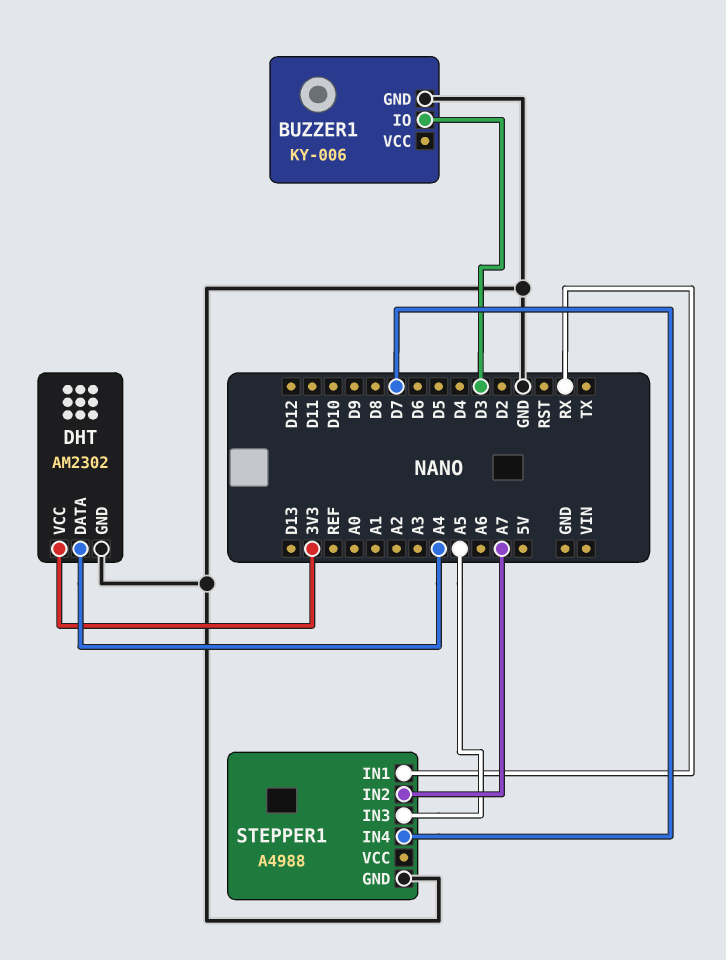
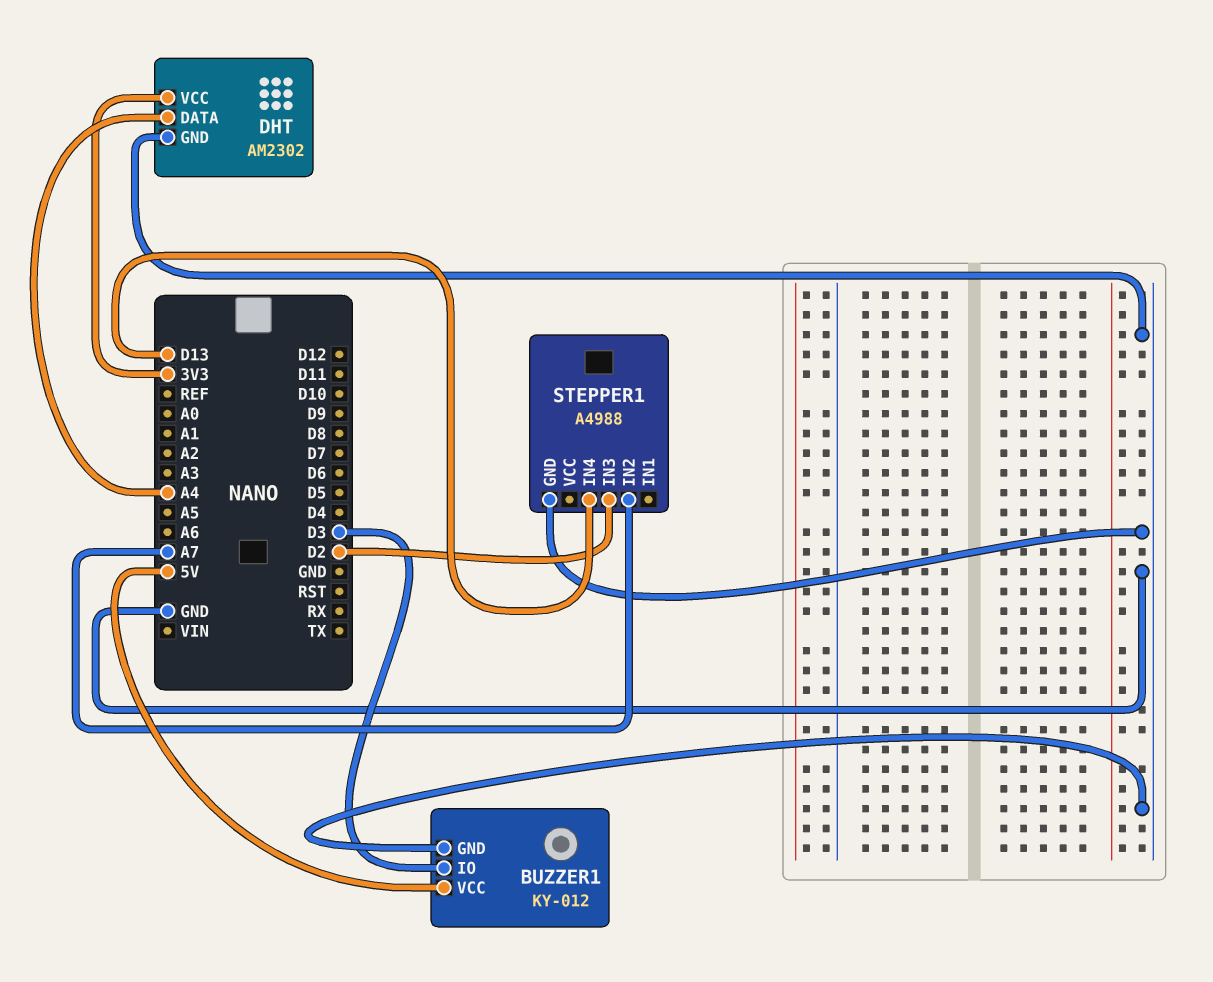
BUZZER1: KY-006 -> KY-012
BUZZER1 pin VCC: none -> 5V
STEPPER1 pin IN1: RX -> none
STEPPER1 pin IN3: A5 -> D2
STEPPER1 pin IN4: D7 -> D13

